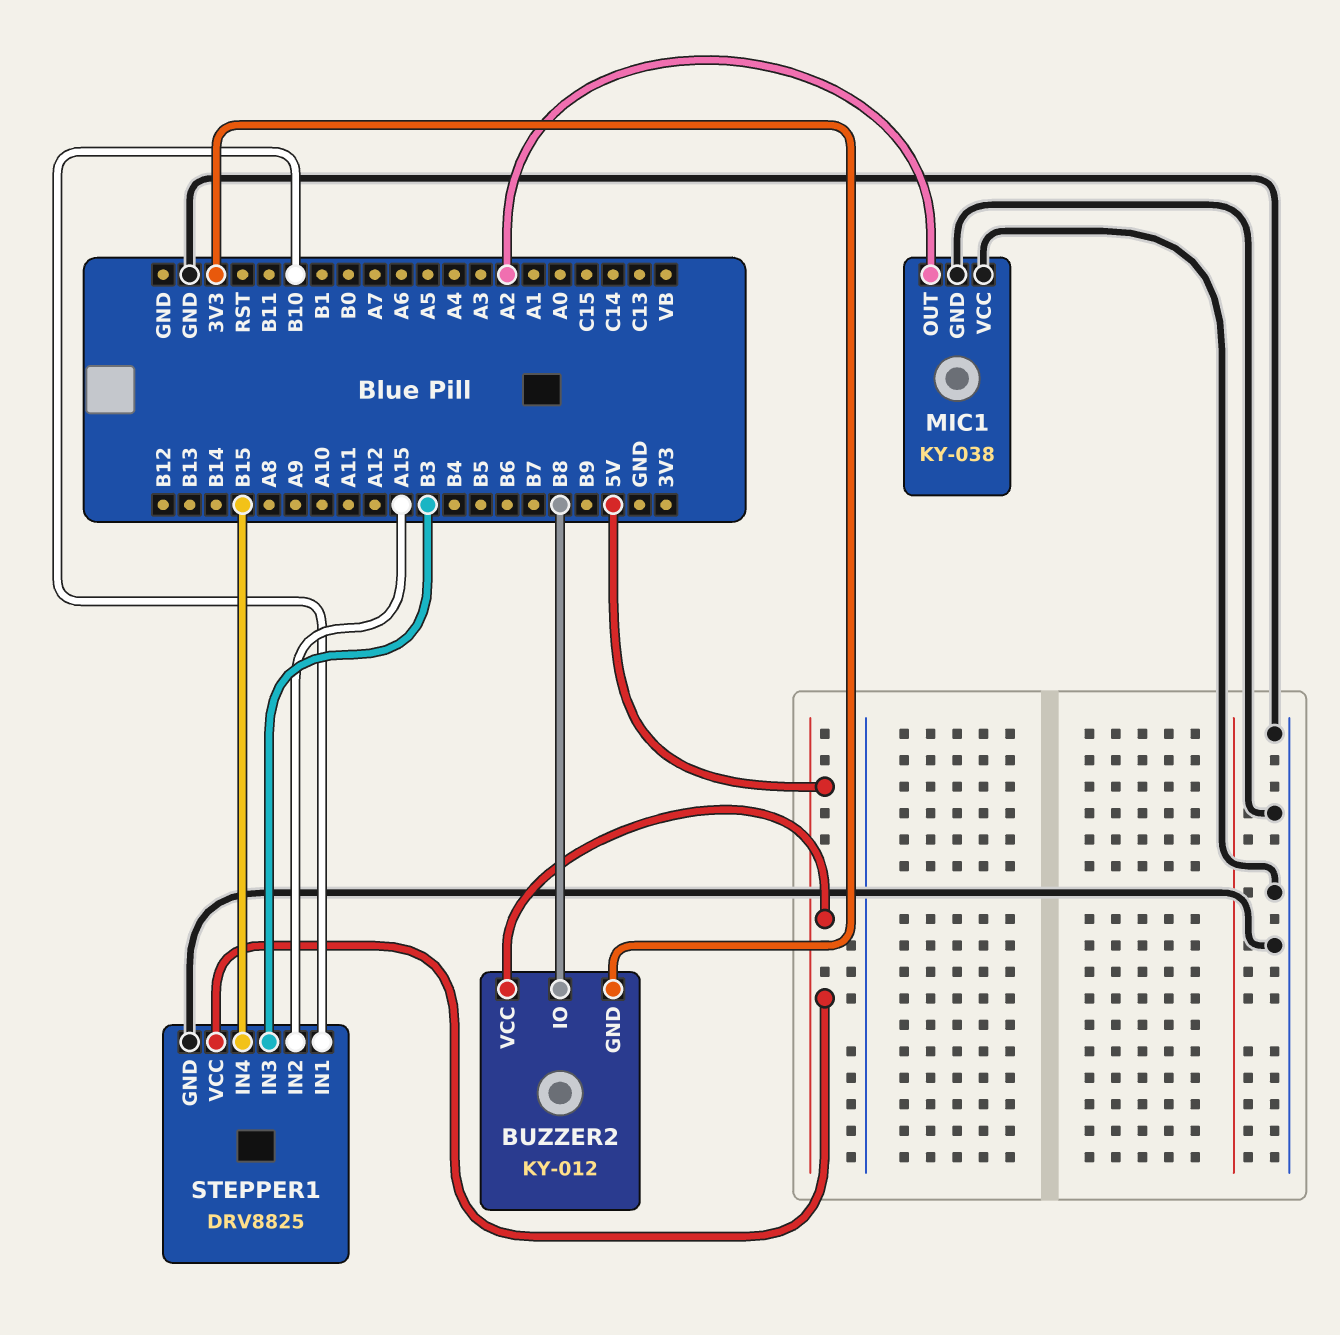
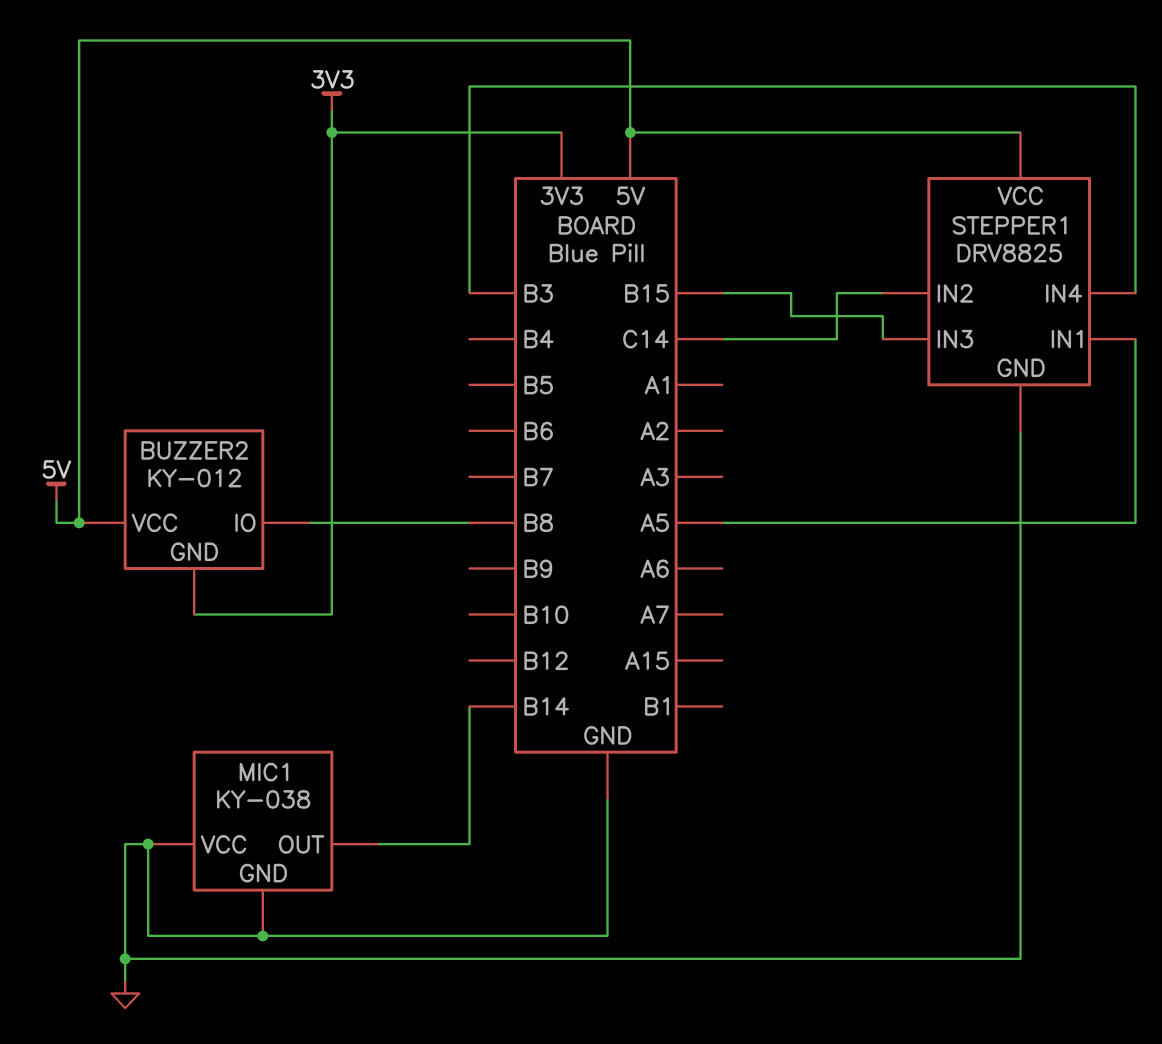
MIC1 pin OUT: A2 -> B14
STEPPER1 pin IN1: B10 -> A5
STEPPER1 pin IN2: A15 -> C14
STEPPER1 pin IN3: B3 -> B15
STEPPER1 pin IN4: B15 -> B3

